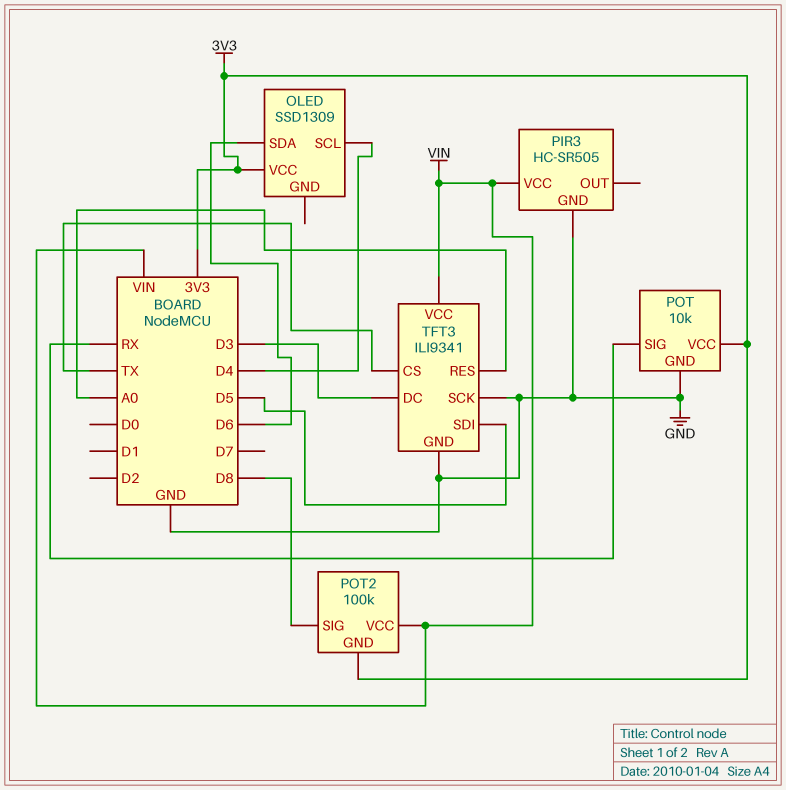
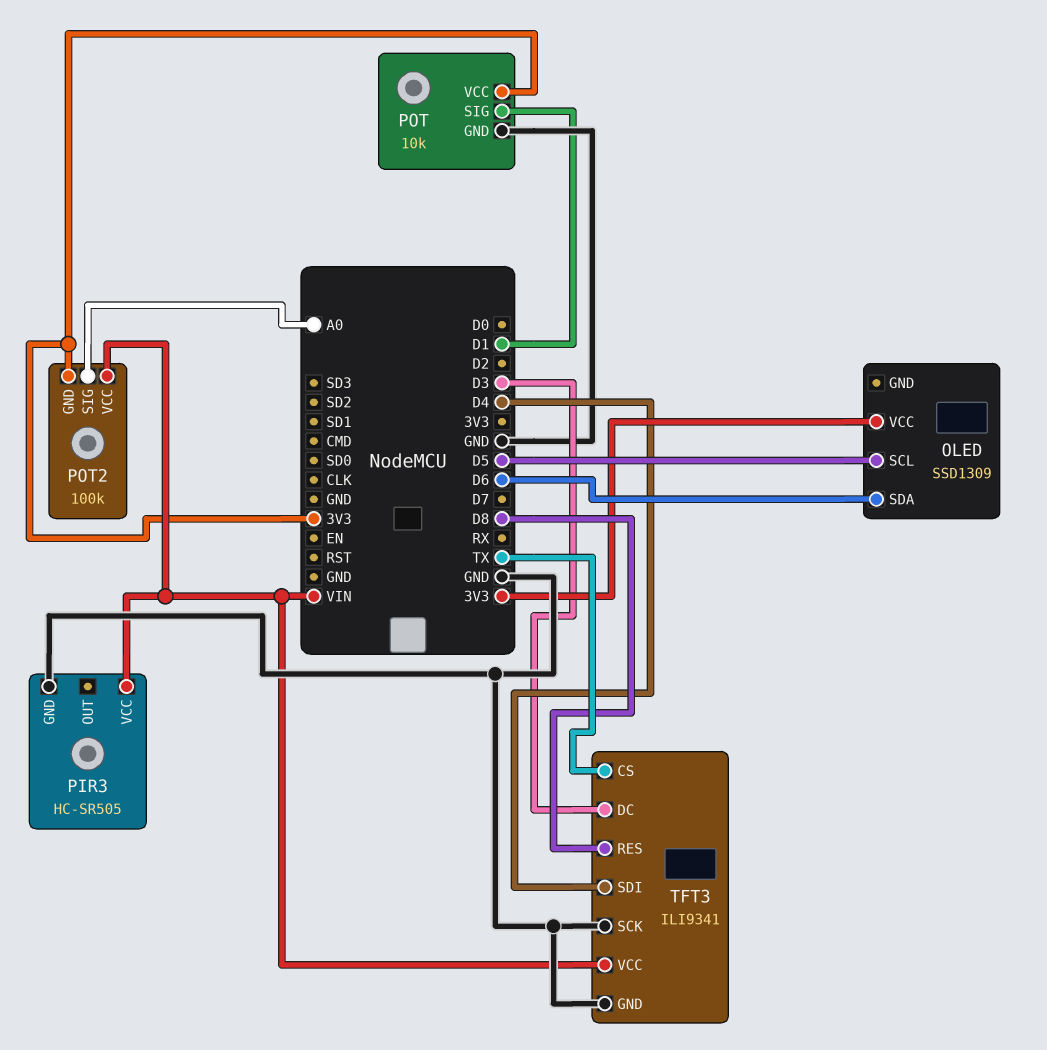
OLED pin SCL: D4 -> D5
POT pin SIG: RX -> D1
POT2 pin SIG: D8 -> A0
TFT3 pin RES: A0 -> D8
TFT3 pin SDI: D5 -> D4

